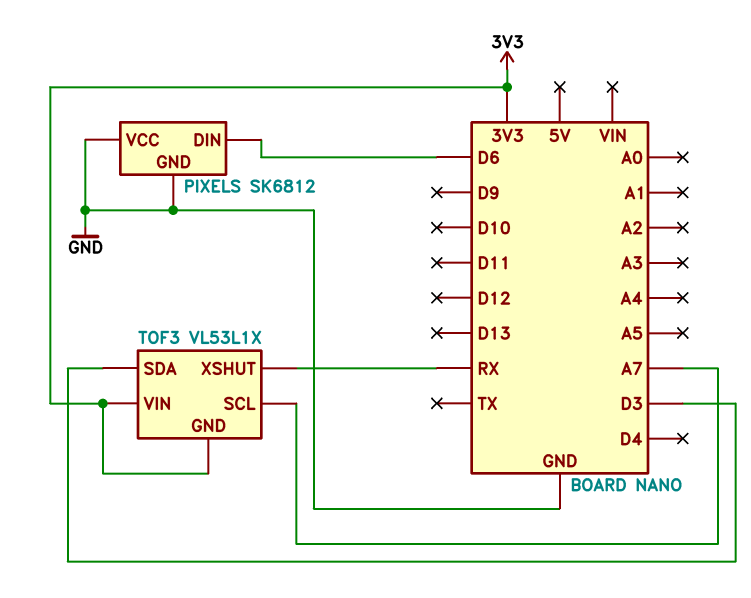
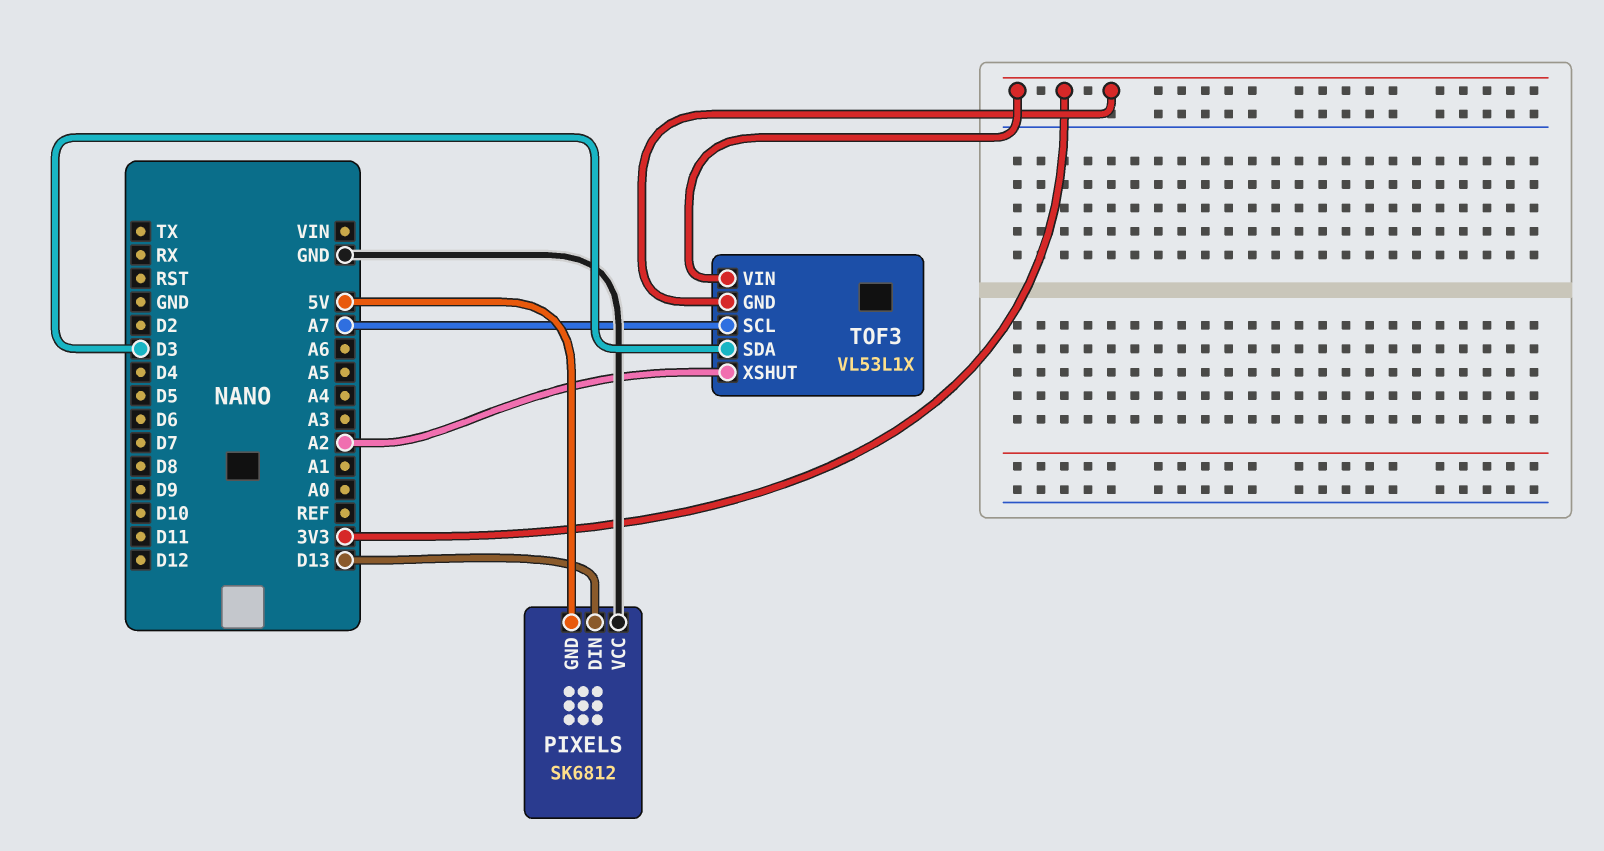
PIXELS pin DIN: D6 -> D13
PIXELS pin GND: GND -> 5V
TOF3 pin XSHUT: RX -> A2

